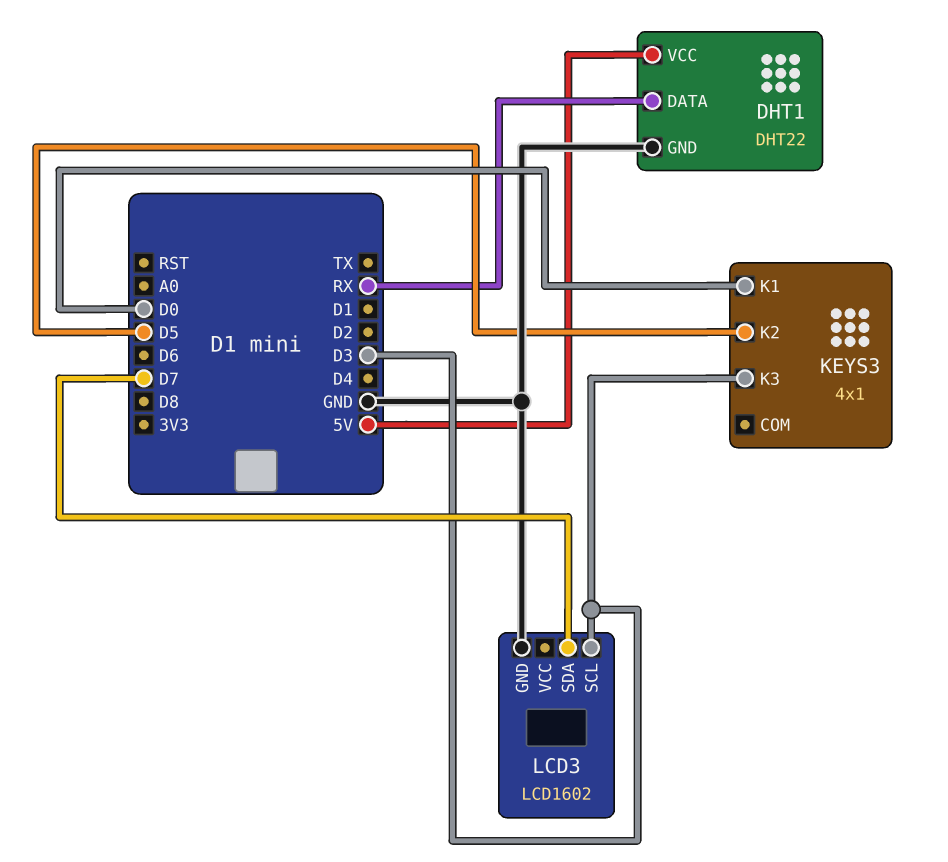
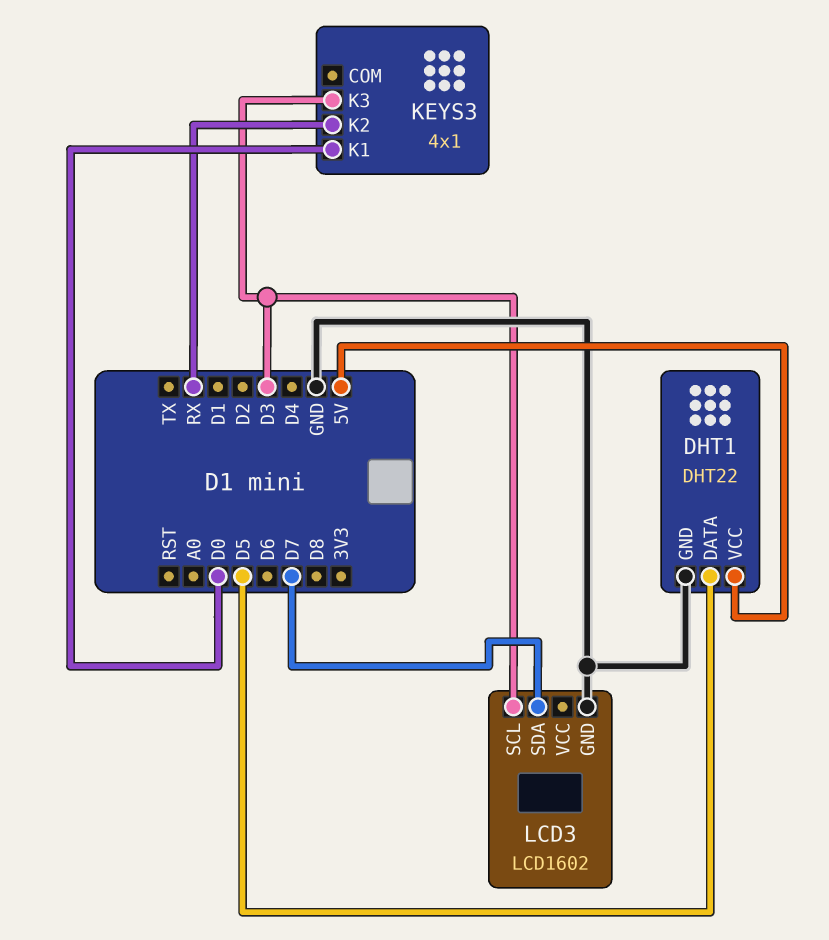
DHT1 pin DATA: RX -> D5
KEYS3 pin K2: D5 -> RX

